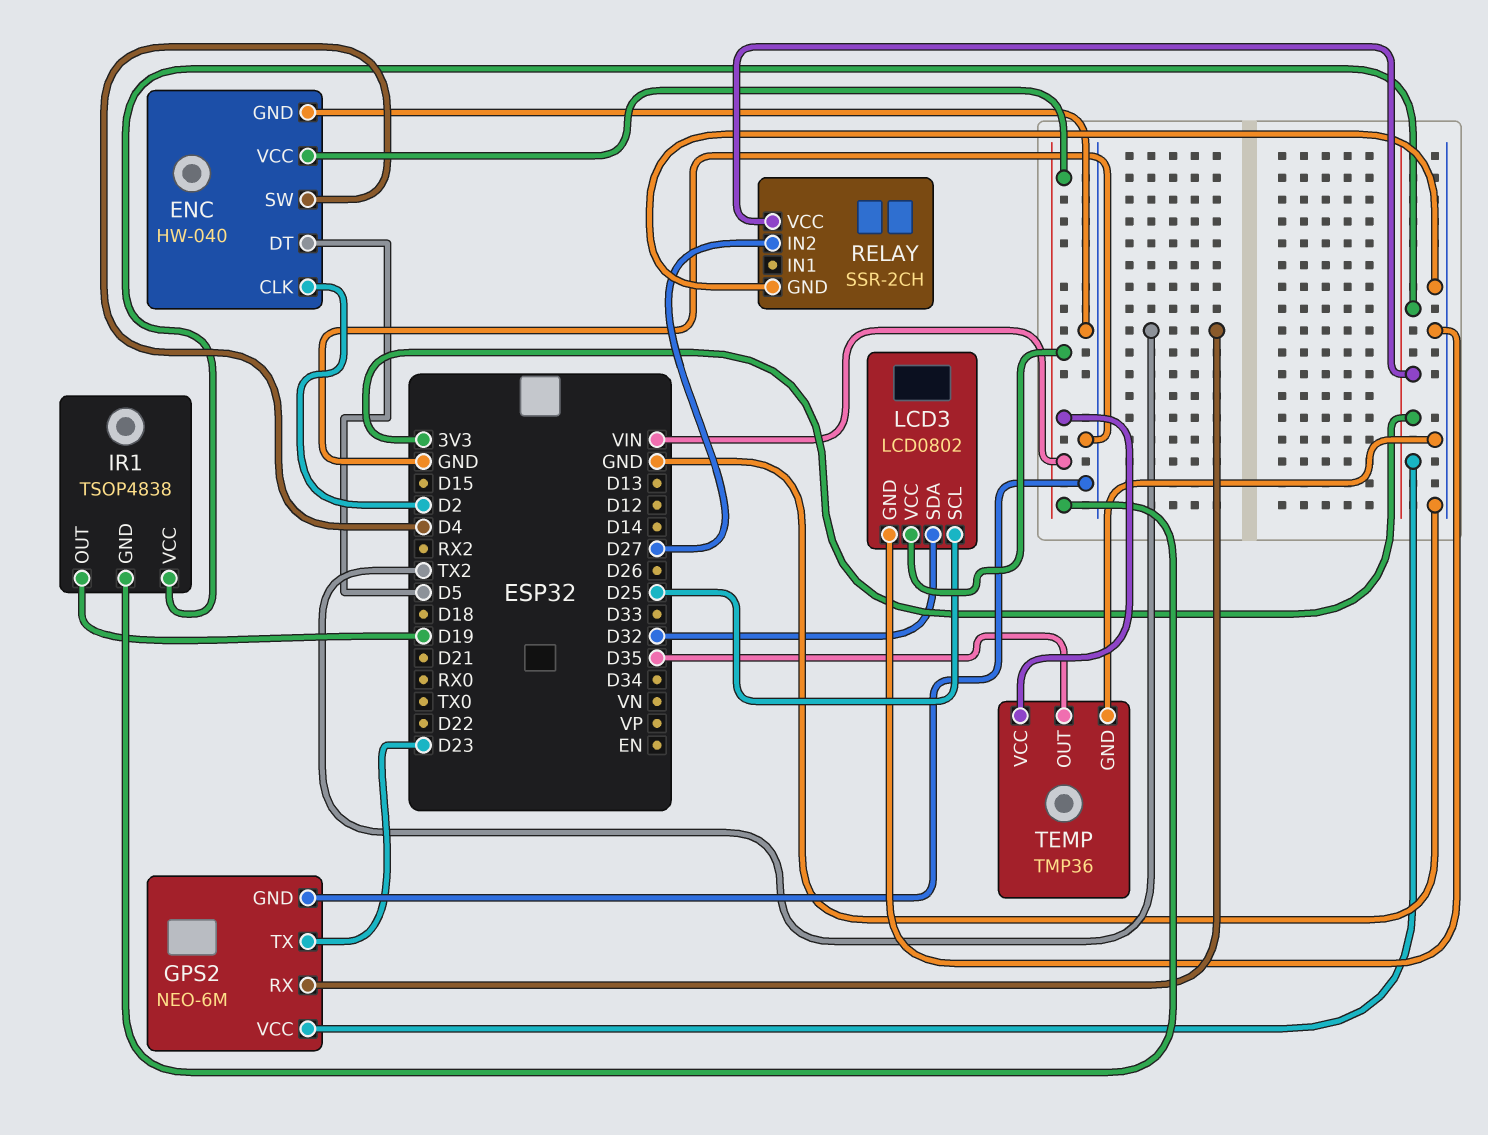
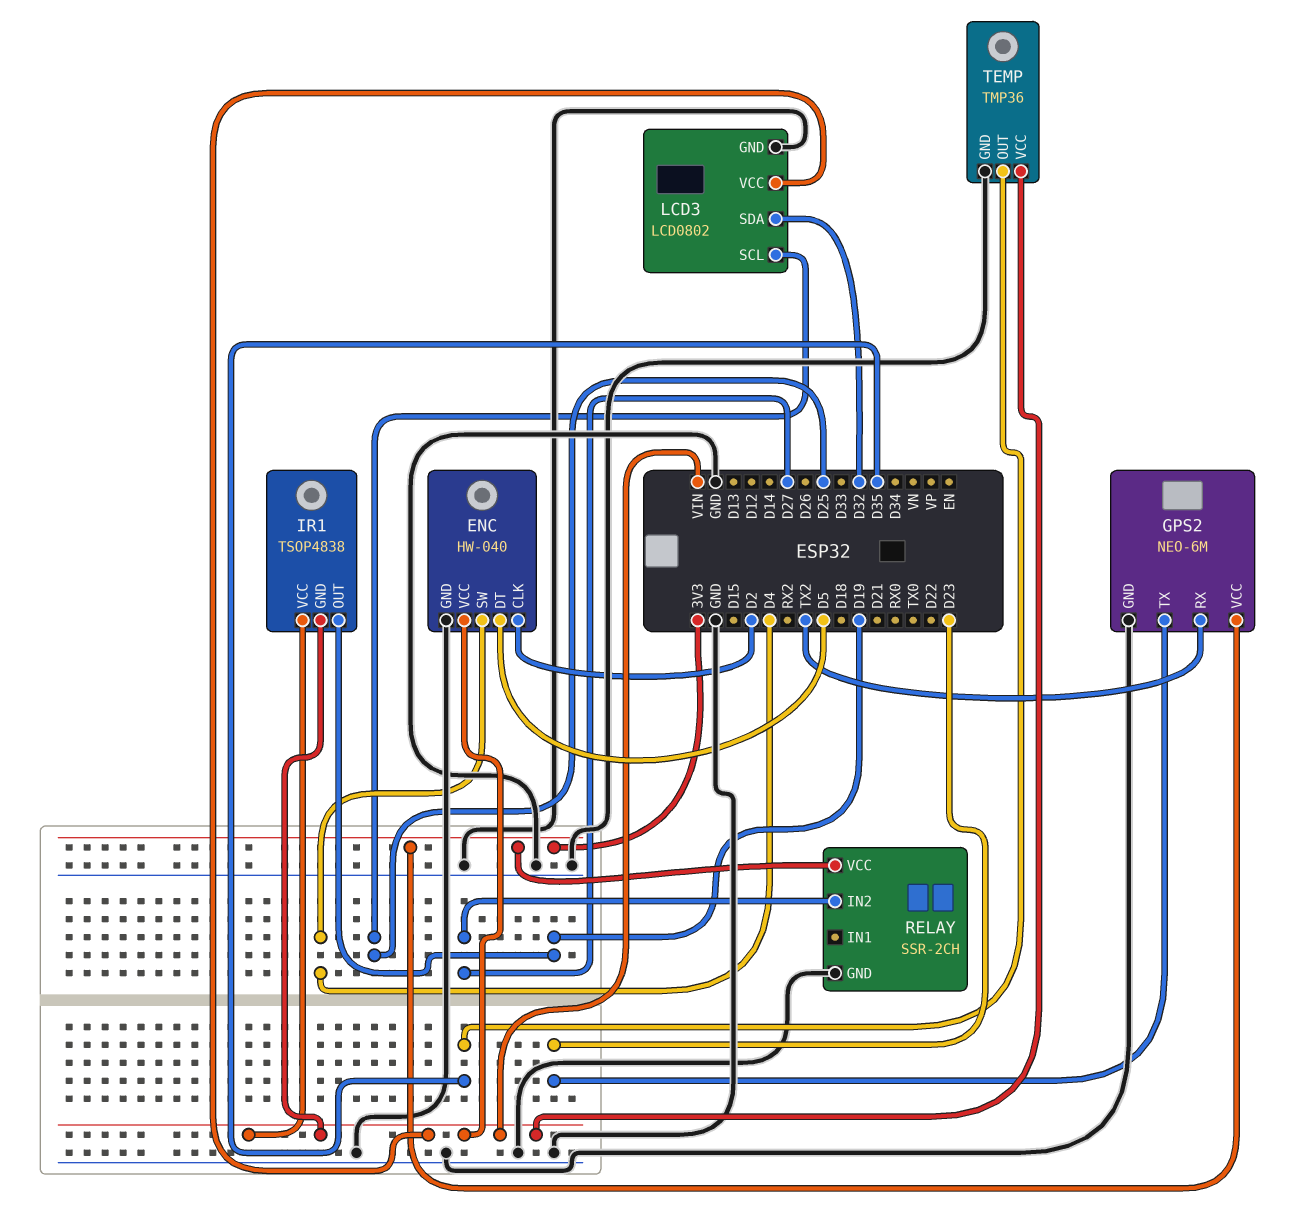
IR1 pin VCC: 3V3 -> VIN

